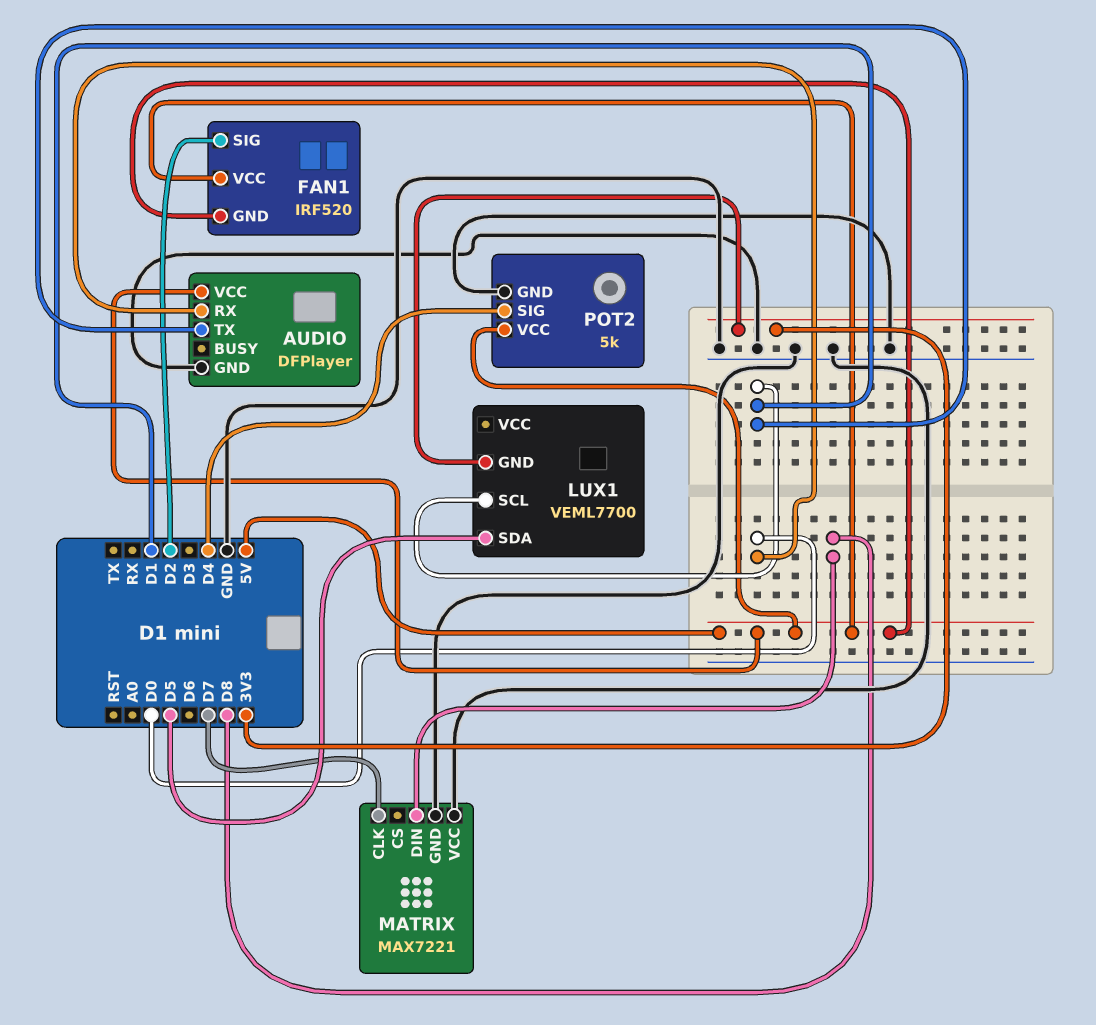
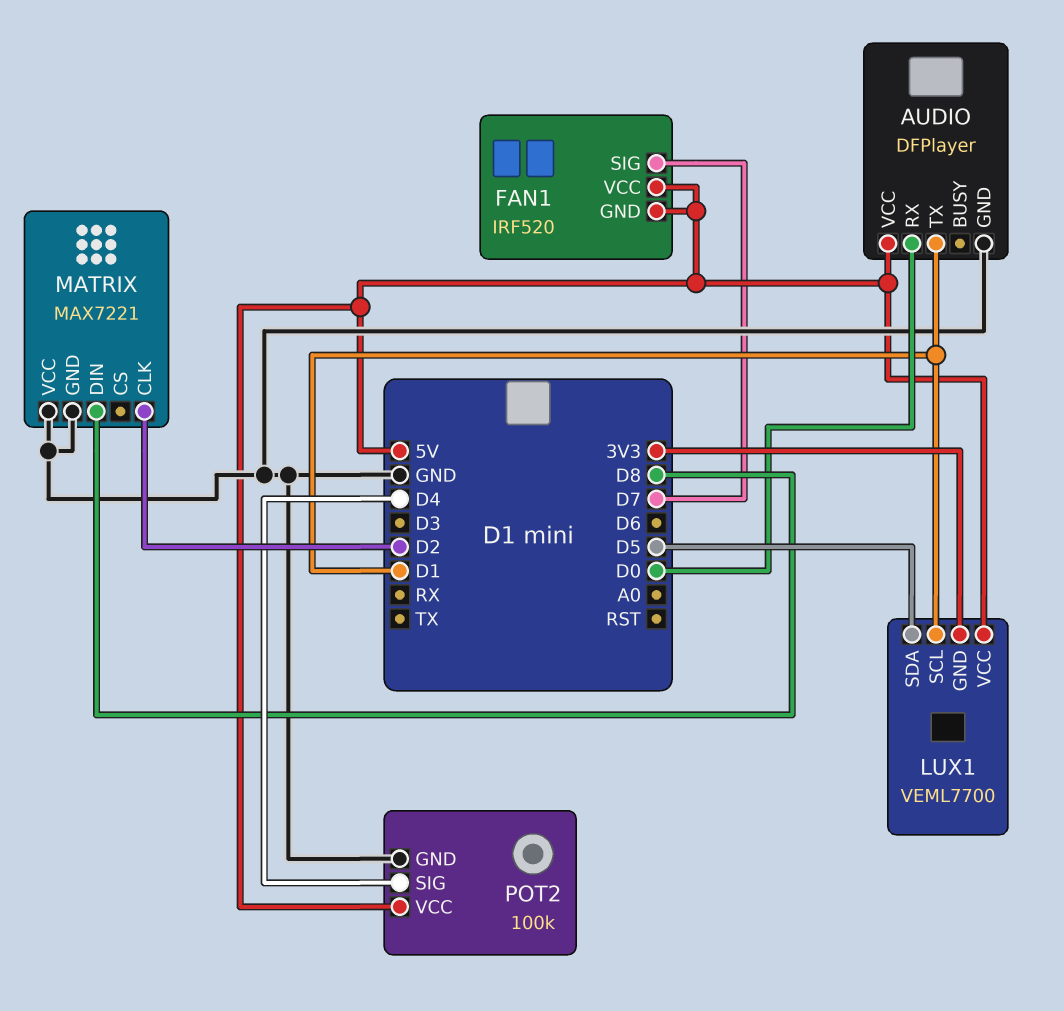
FAN1 pin SIG: D2 -> D7
LUX1 pin VCC: none -> 5V
MATRIX pin CLK: D7 -> D2
POT2: 5k -> 100k

